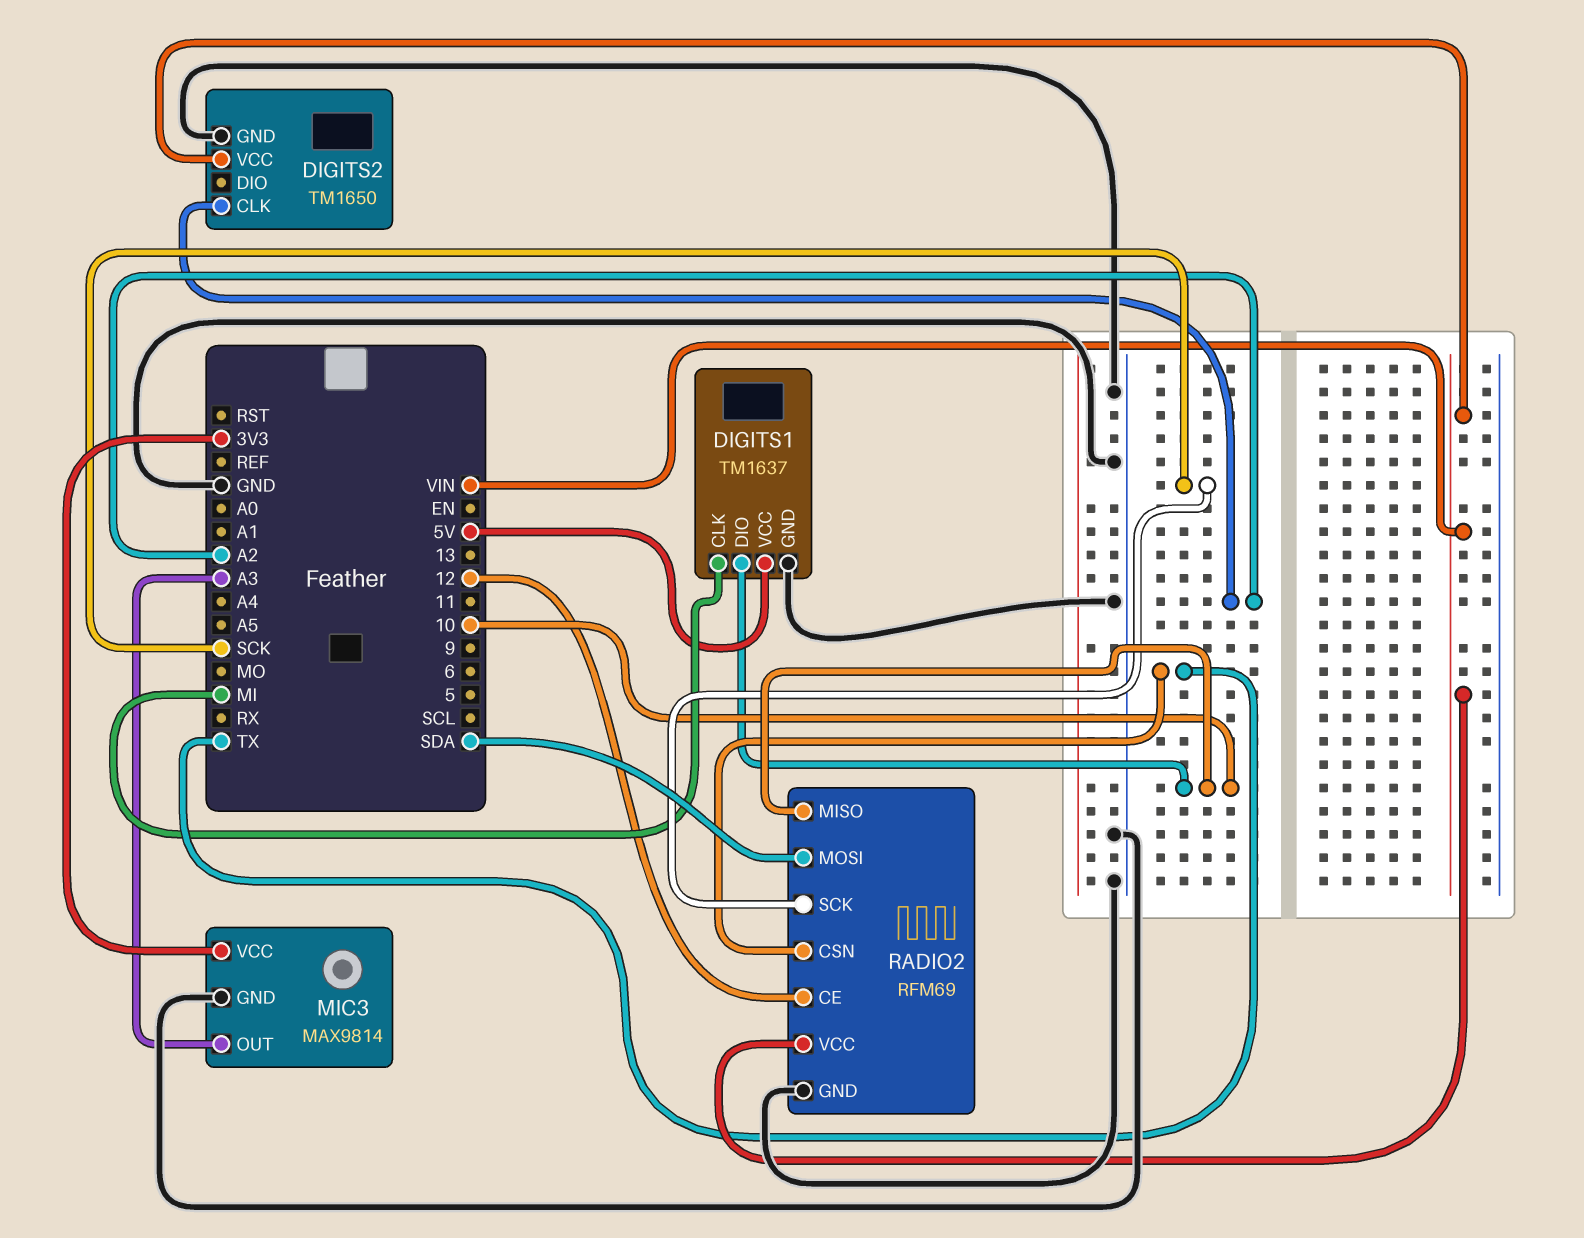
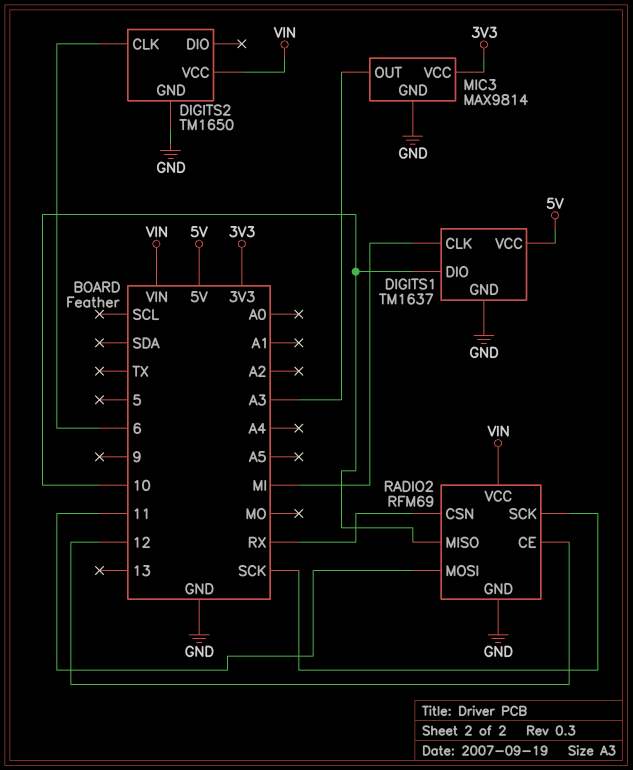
DIGITS2 pin CLK: A2 -> 6
RADIO2 pin CSN: TX -> RX
RADIO2 pin MOSI: SDA -> 11

